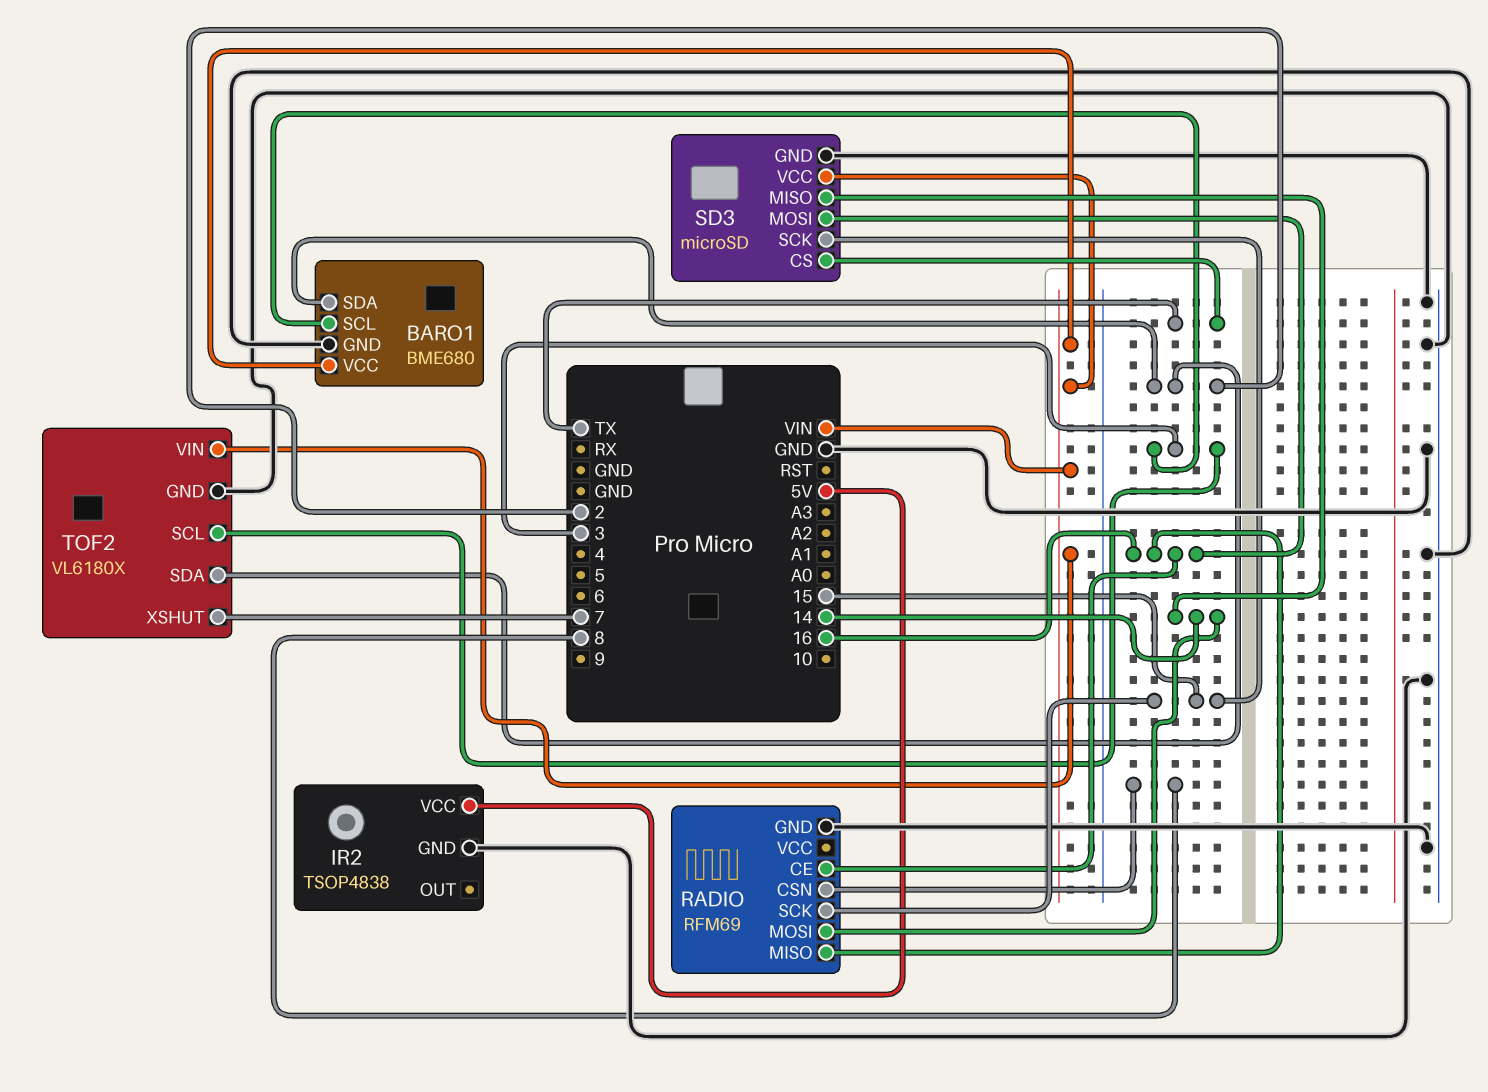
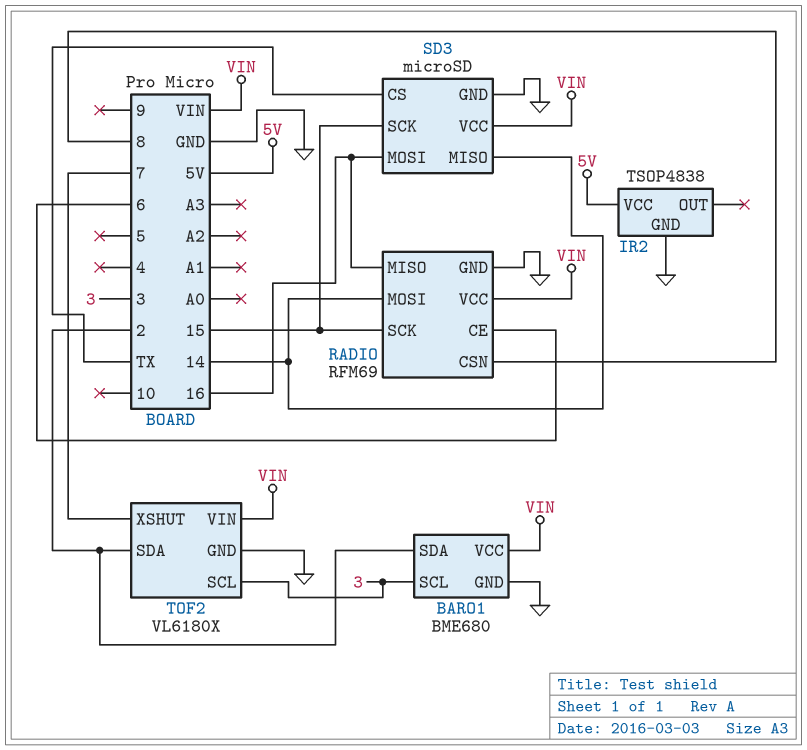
RADIO pin CE: 16 -> 6
RADIO pin VCC: none -> VIN

